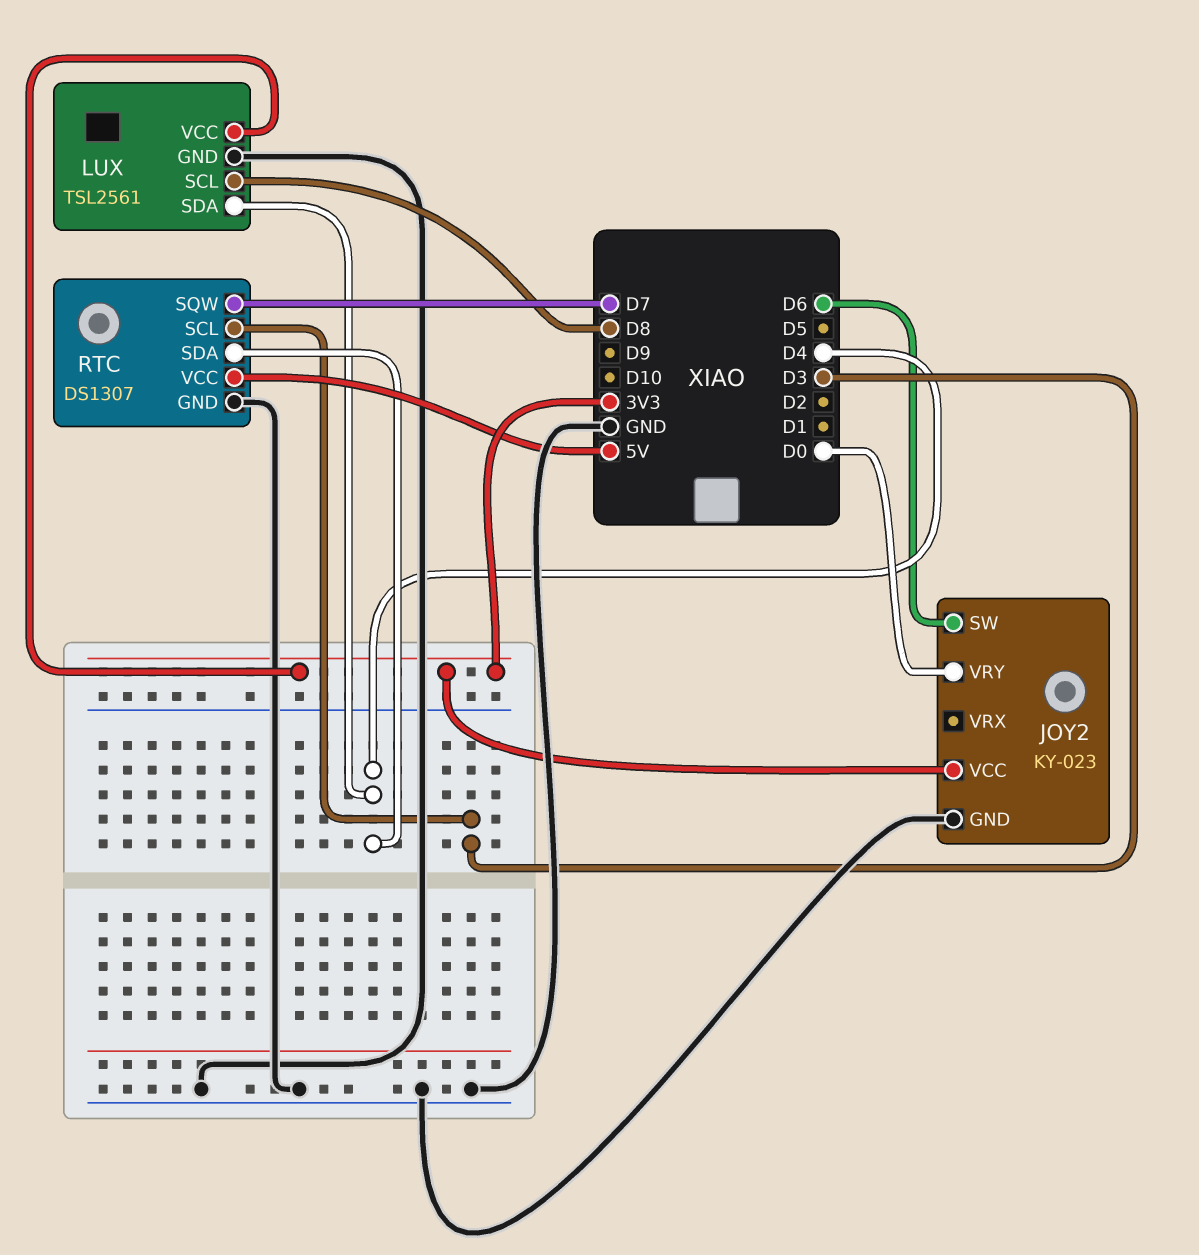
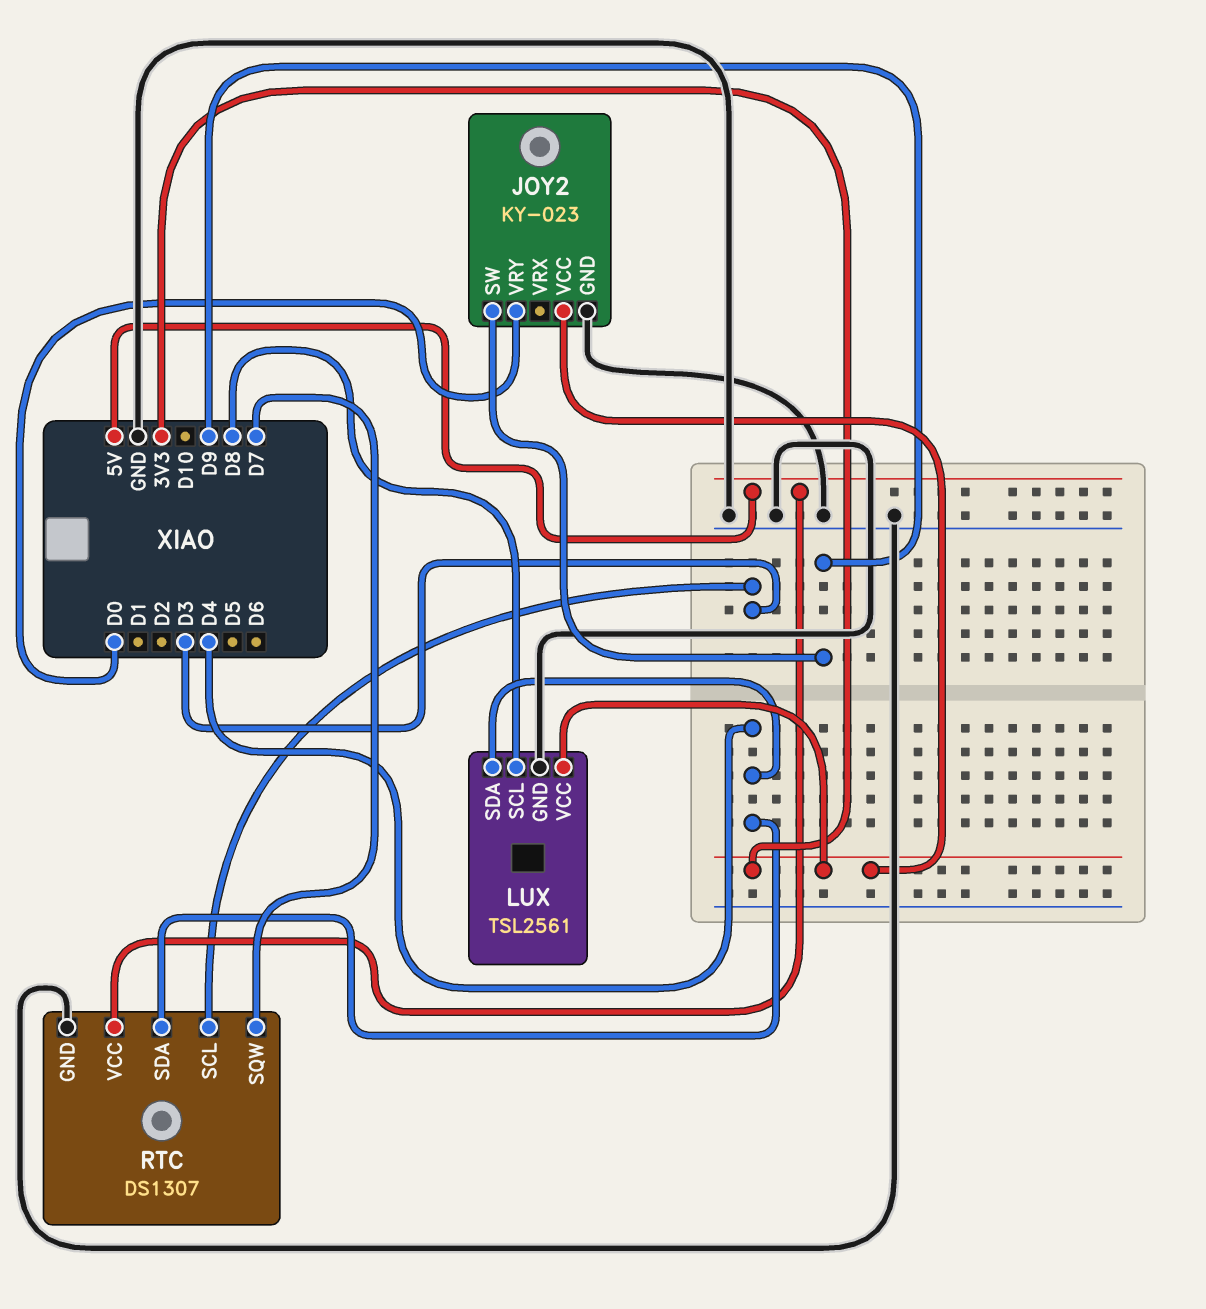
JOY2 pin SW: D6 -> D9

